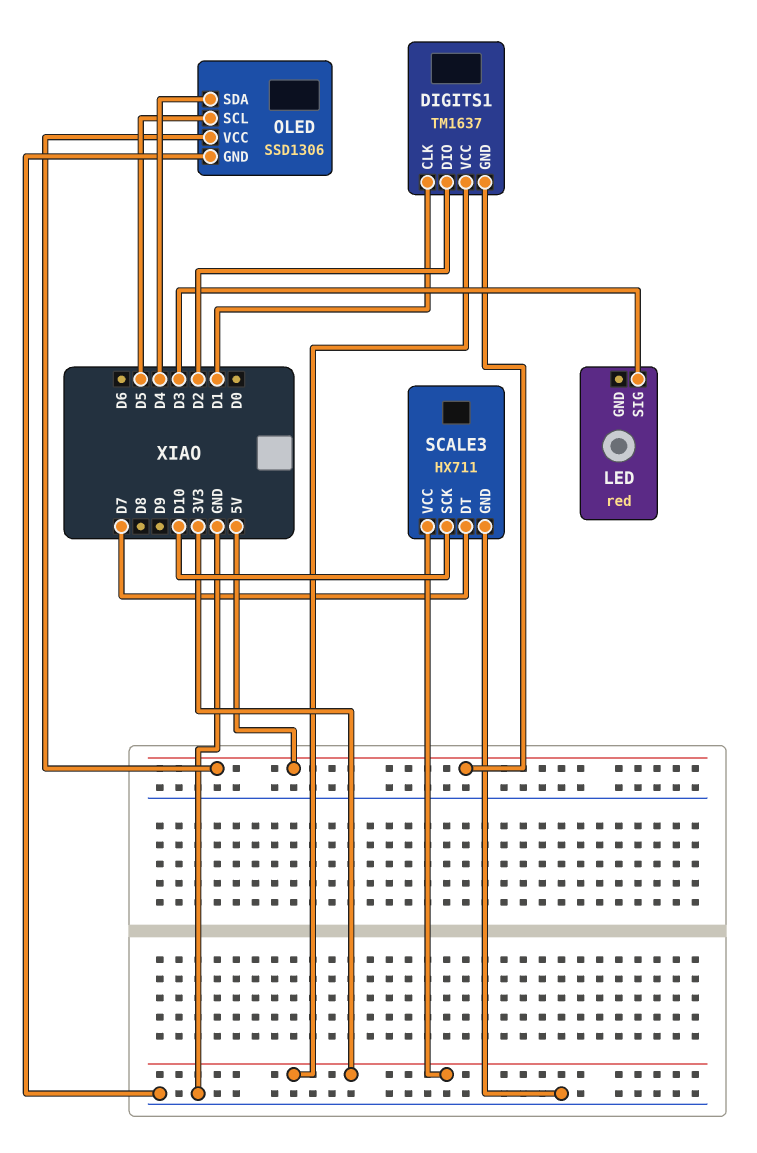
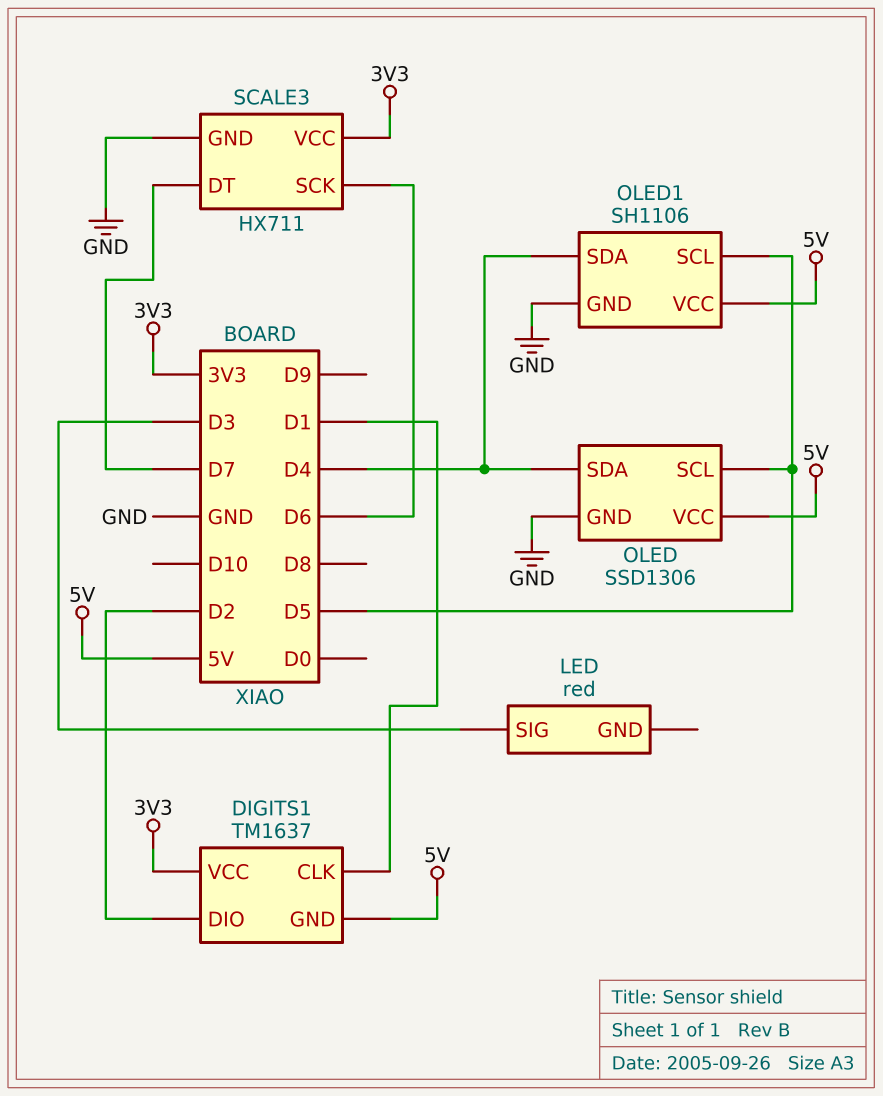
OLED1: none -> SH1106
OLED1 pin GND: none -> GND
OLED1 pin SCL: none -> D5
OLED1 pin SDA: none -> D4
OLED1 pin VCC: none -> 5V
SCALE3 pin SCK: D10 -> D6

